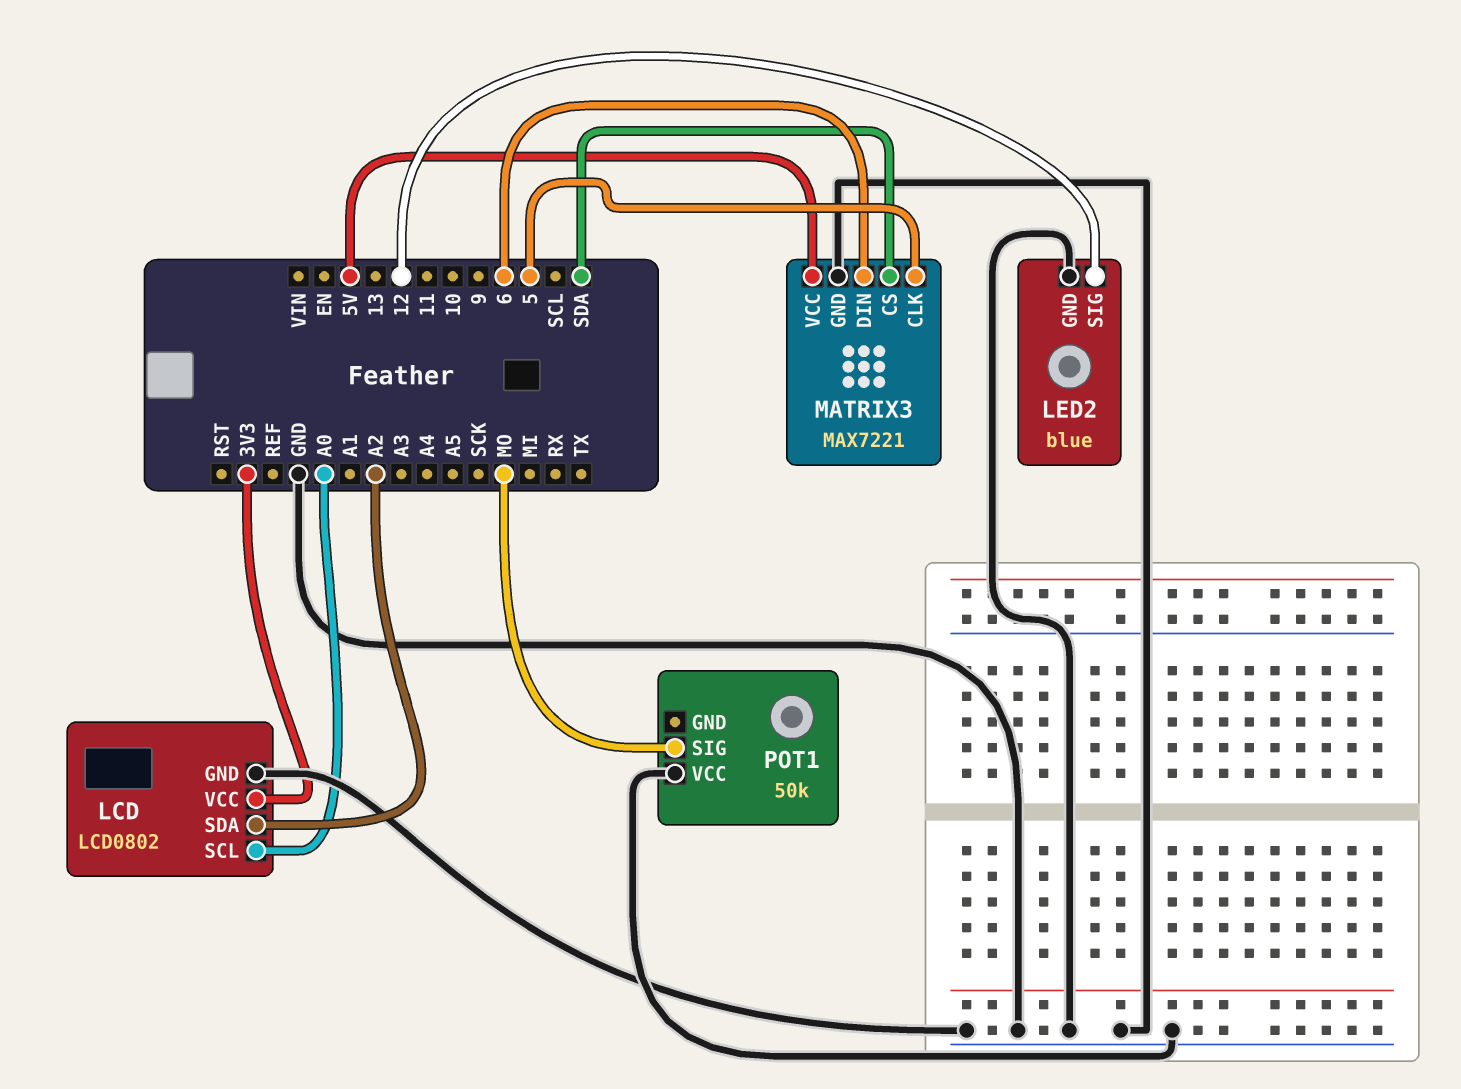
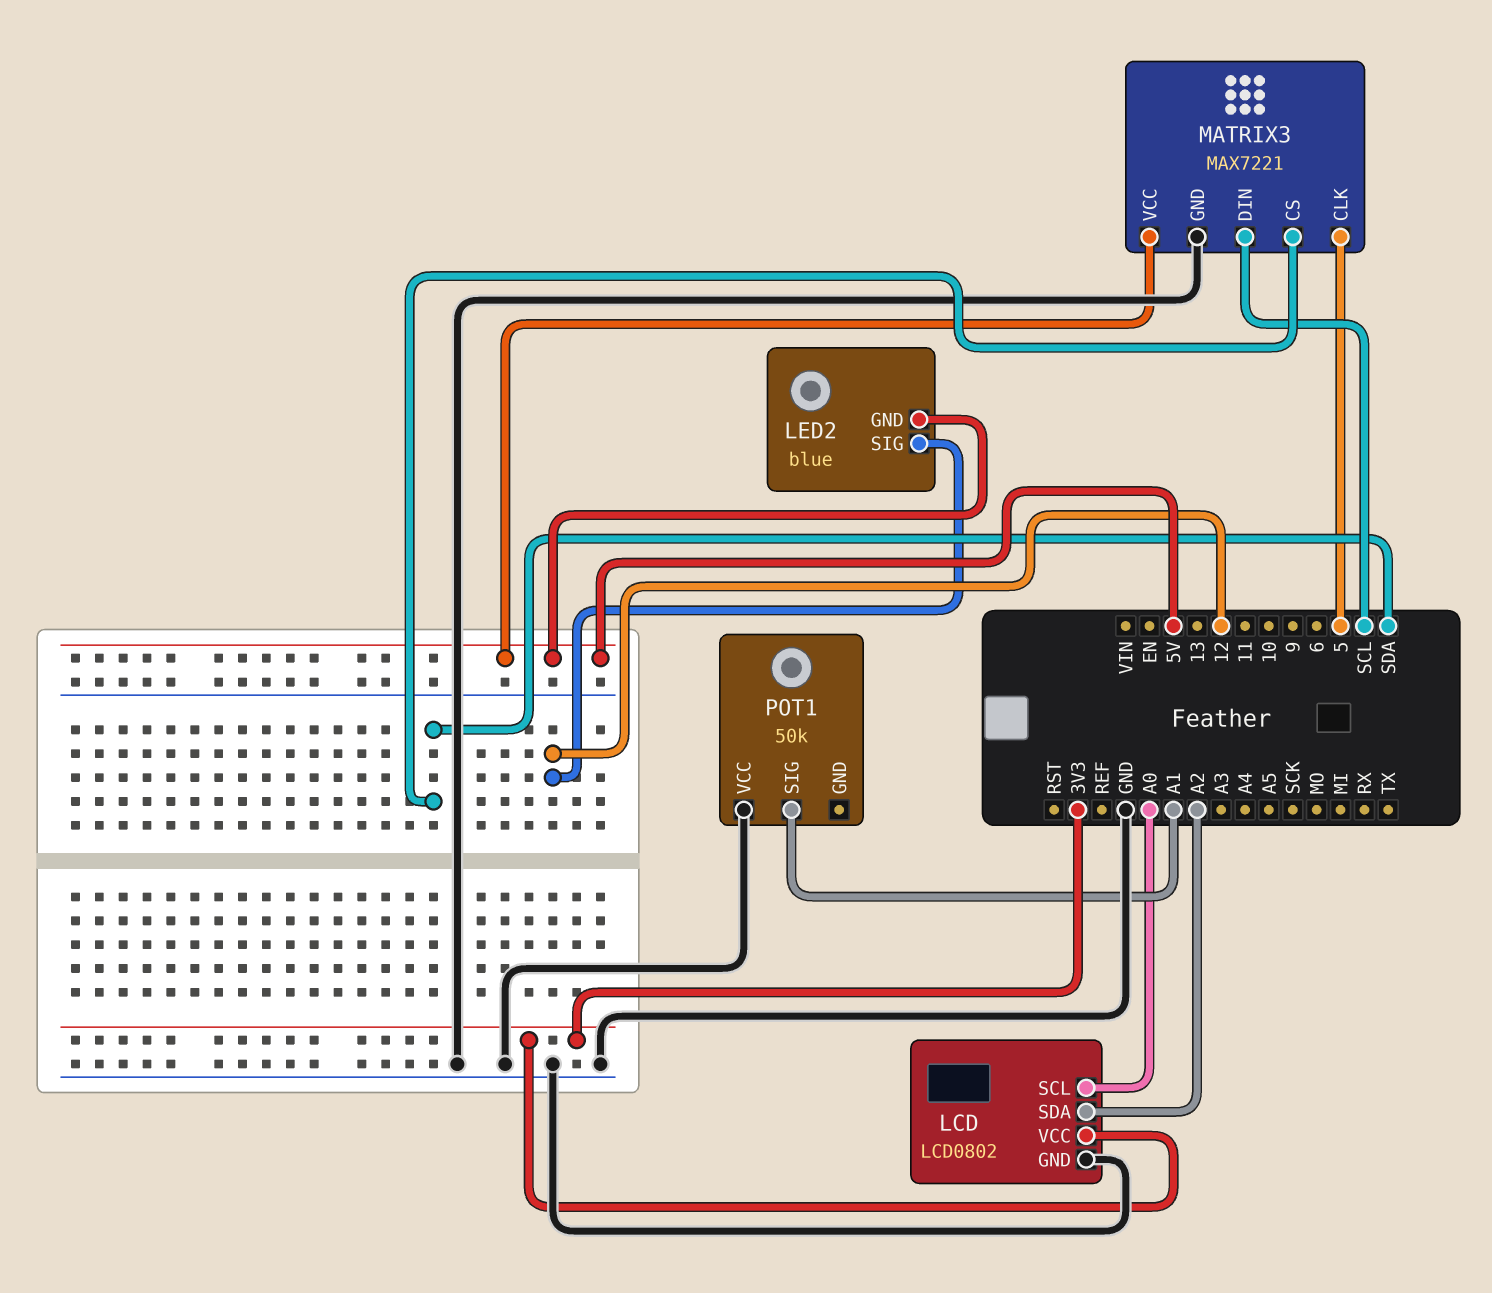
LED2 pin GND: GND -> 5V
MATRIX3 pin DIN: 6 -> SCL
POT1 pin SIG: MO -> A1

